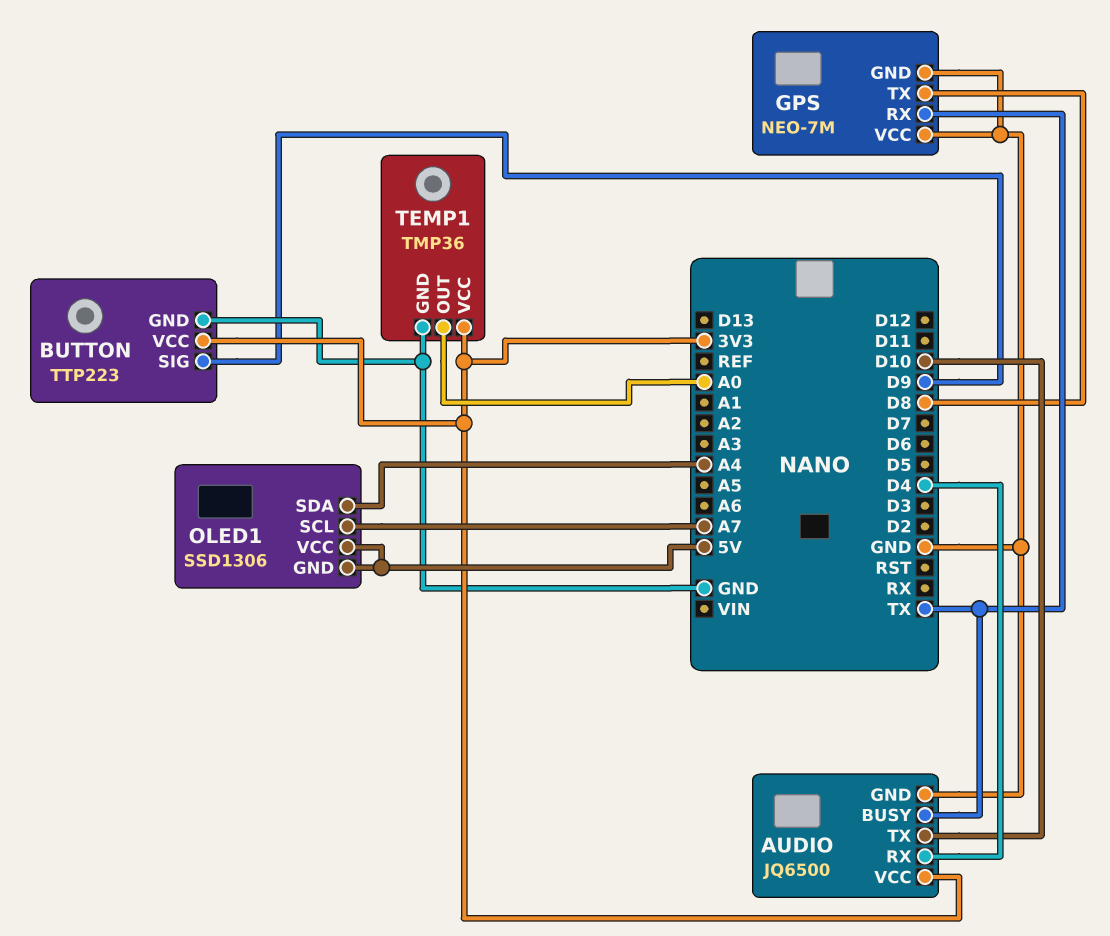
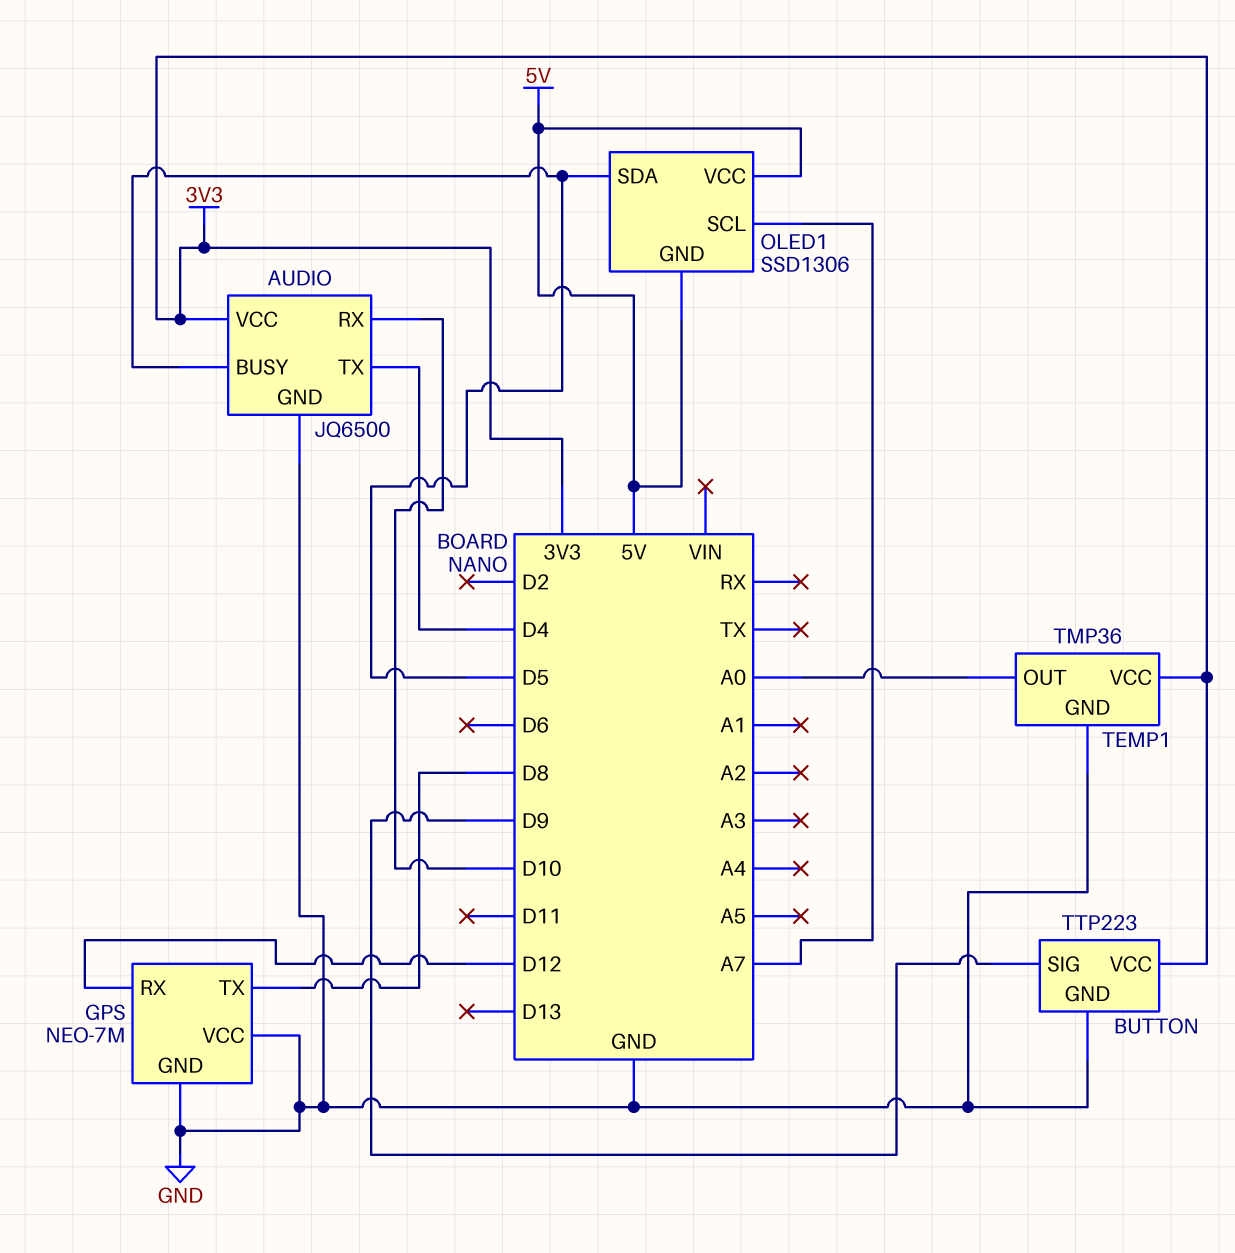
AUDIO pin BUSY: TX -> D5
AUDIO pin RX: D4 -> D10
AUDIO pin TX: D10 -> D4
GPS pin RX: TX -> D12
OLED1 pin SDA: A4 -> D5

